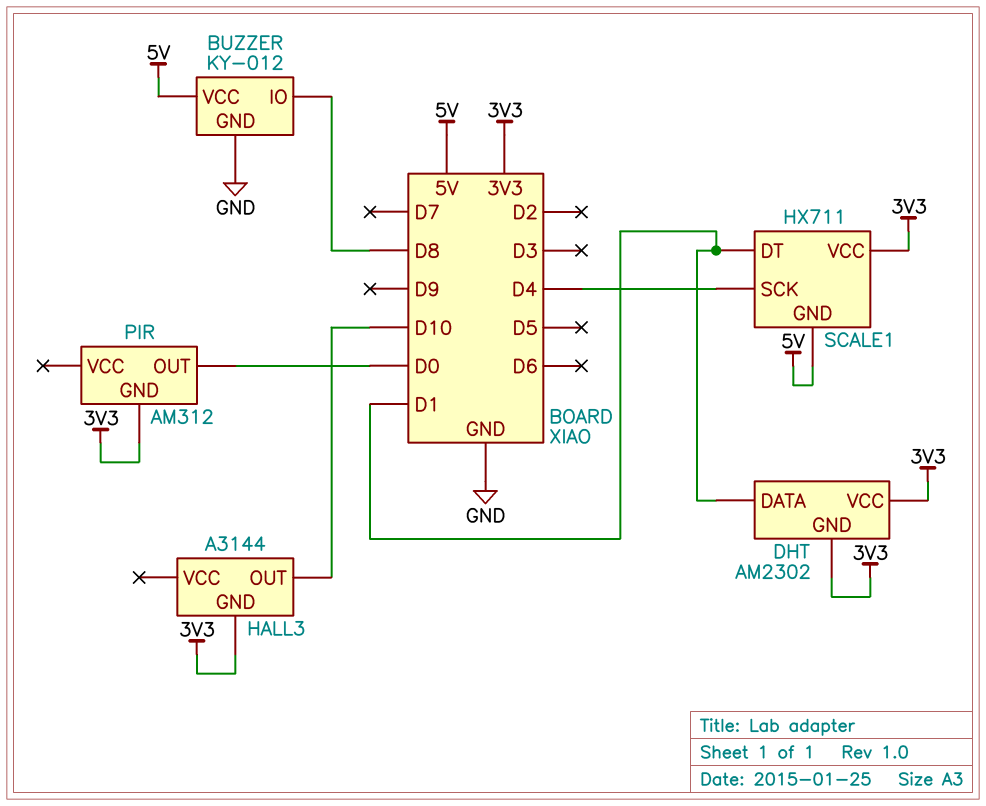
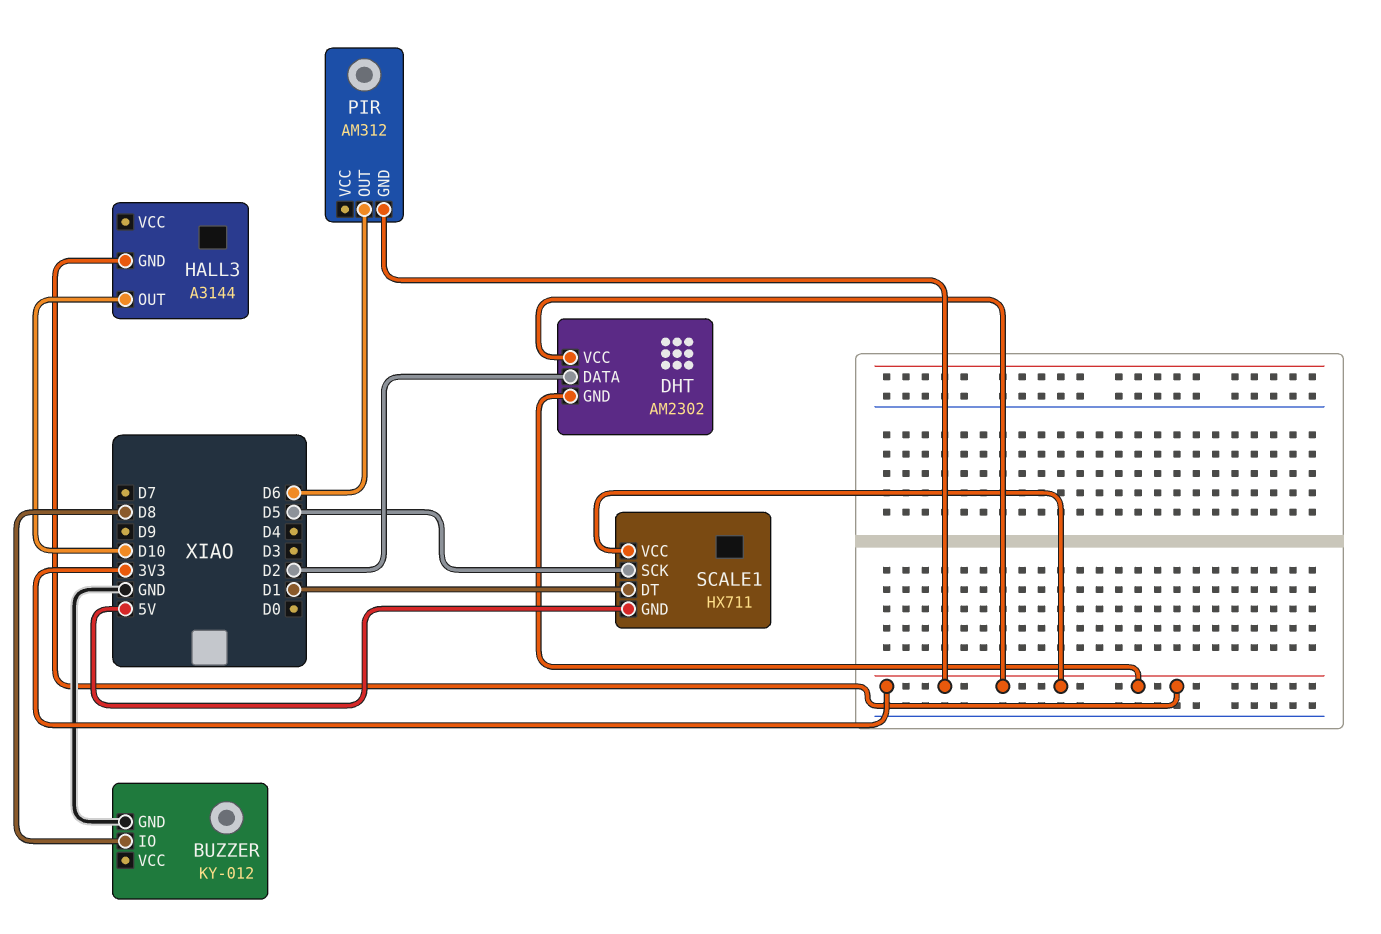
BUZZER pin VCC: 5V -> none
DHT pin DATA: D1 -> D2
PIR pin OUT: D0 -> D6
SCALE1 pin SCK: D4 -> D5

